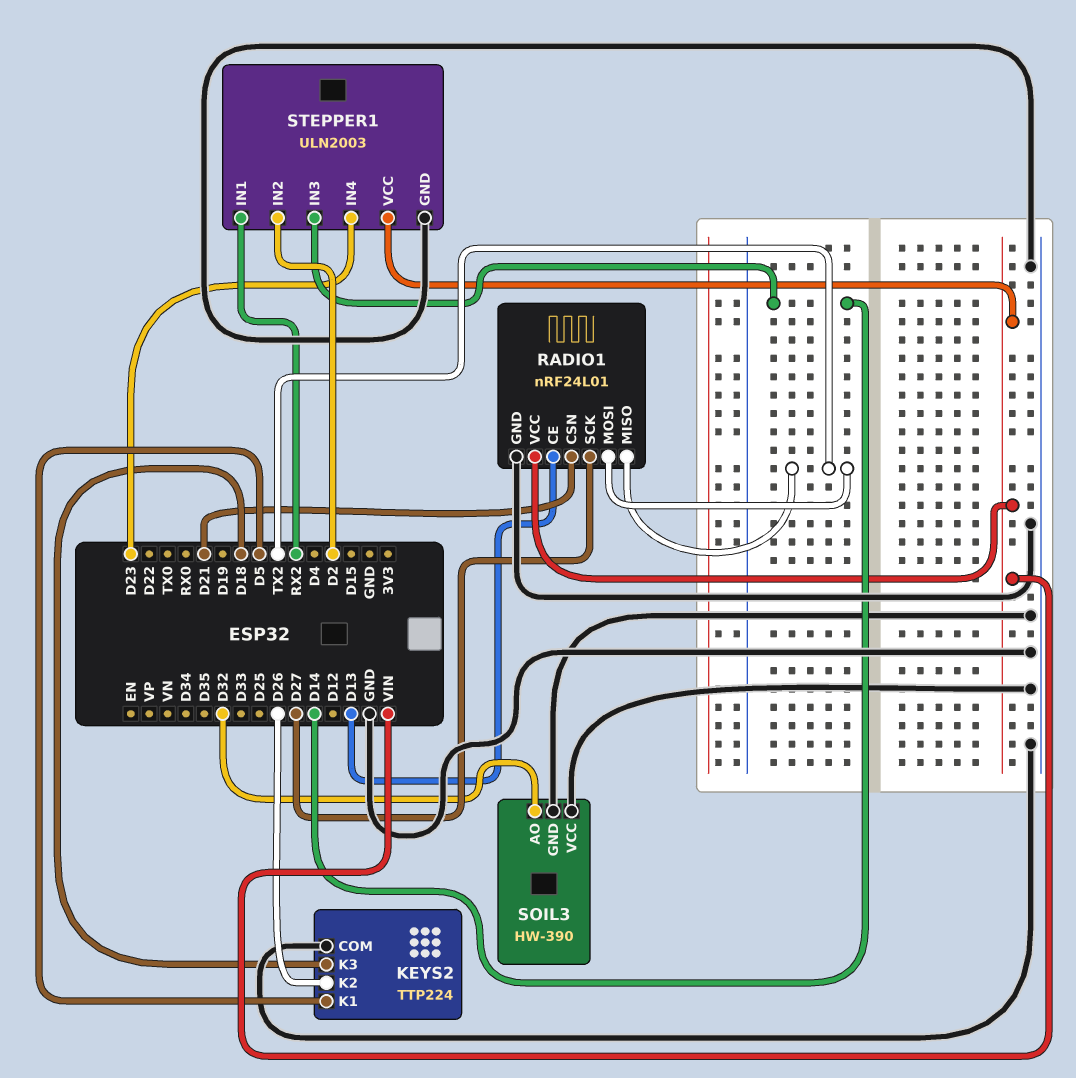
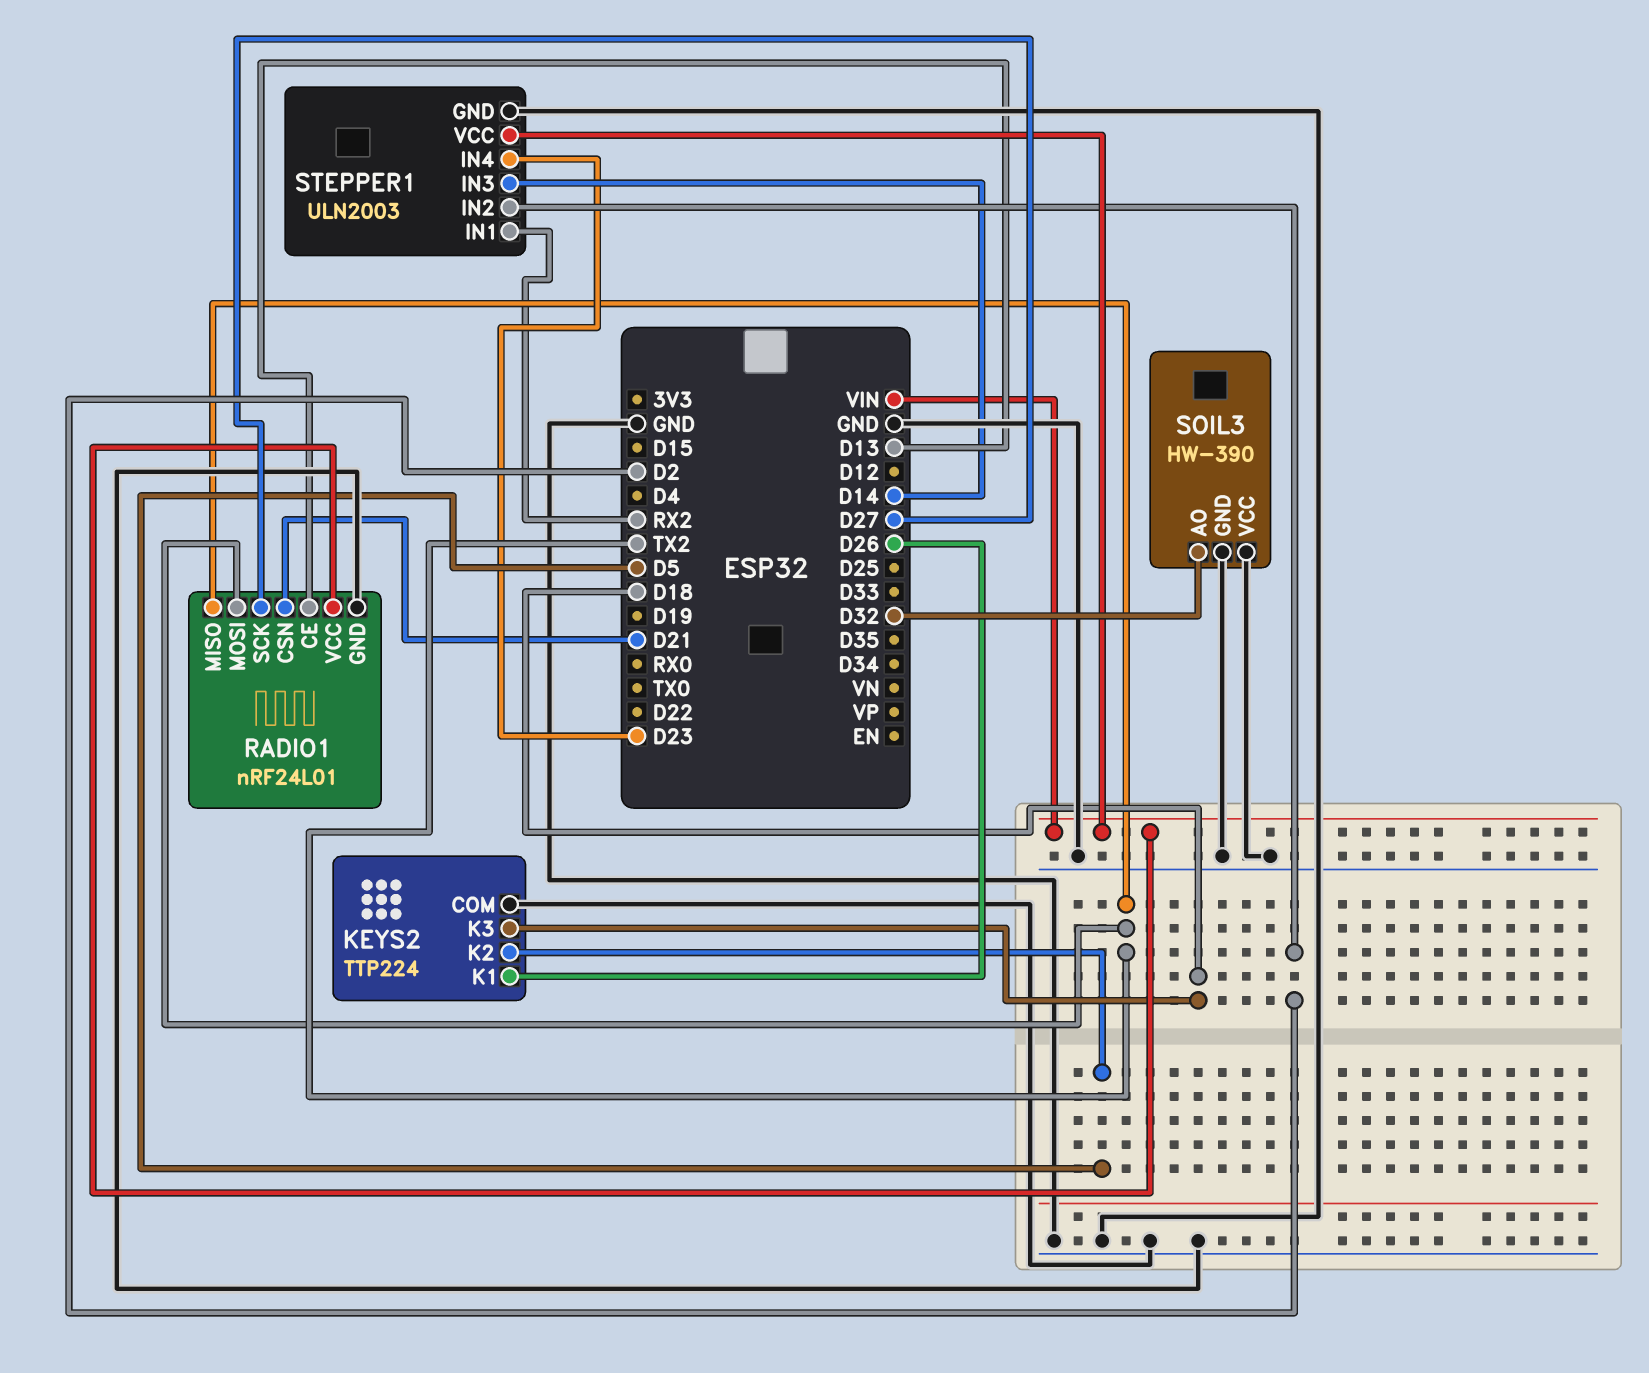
KEYS2 pin K1: D5 -> D26
KEYS2 pin K2: D26 -> D5

